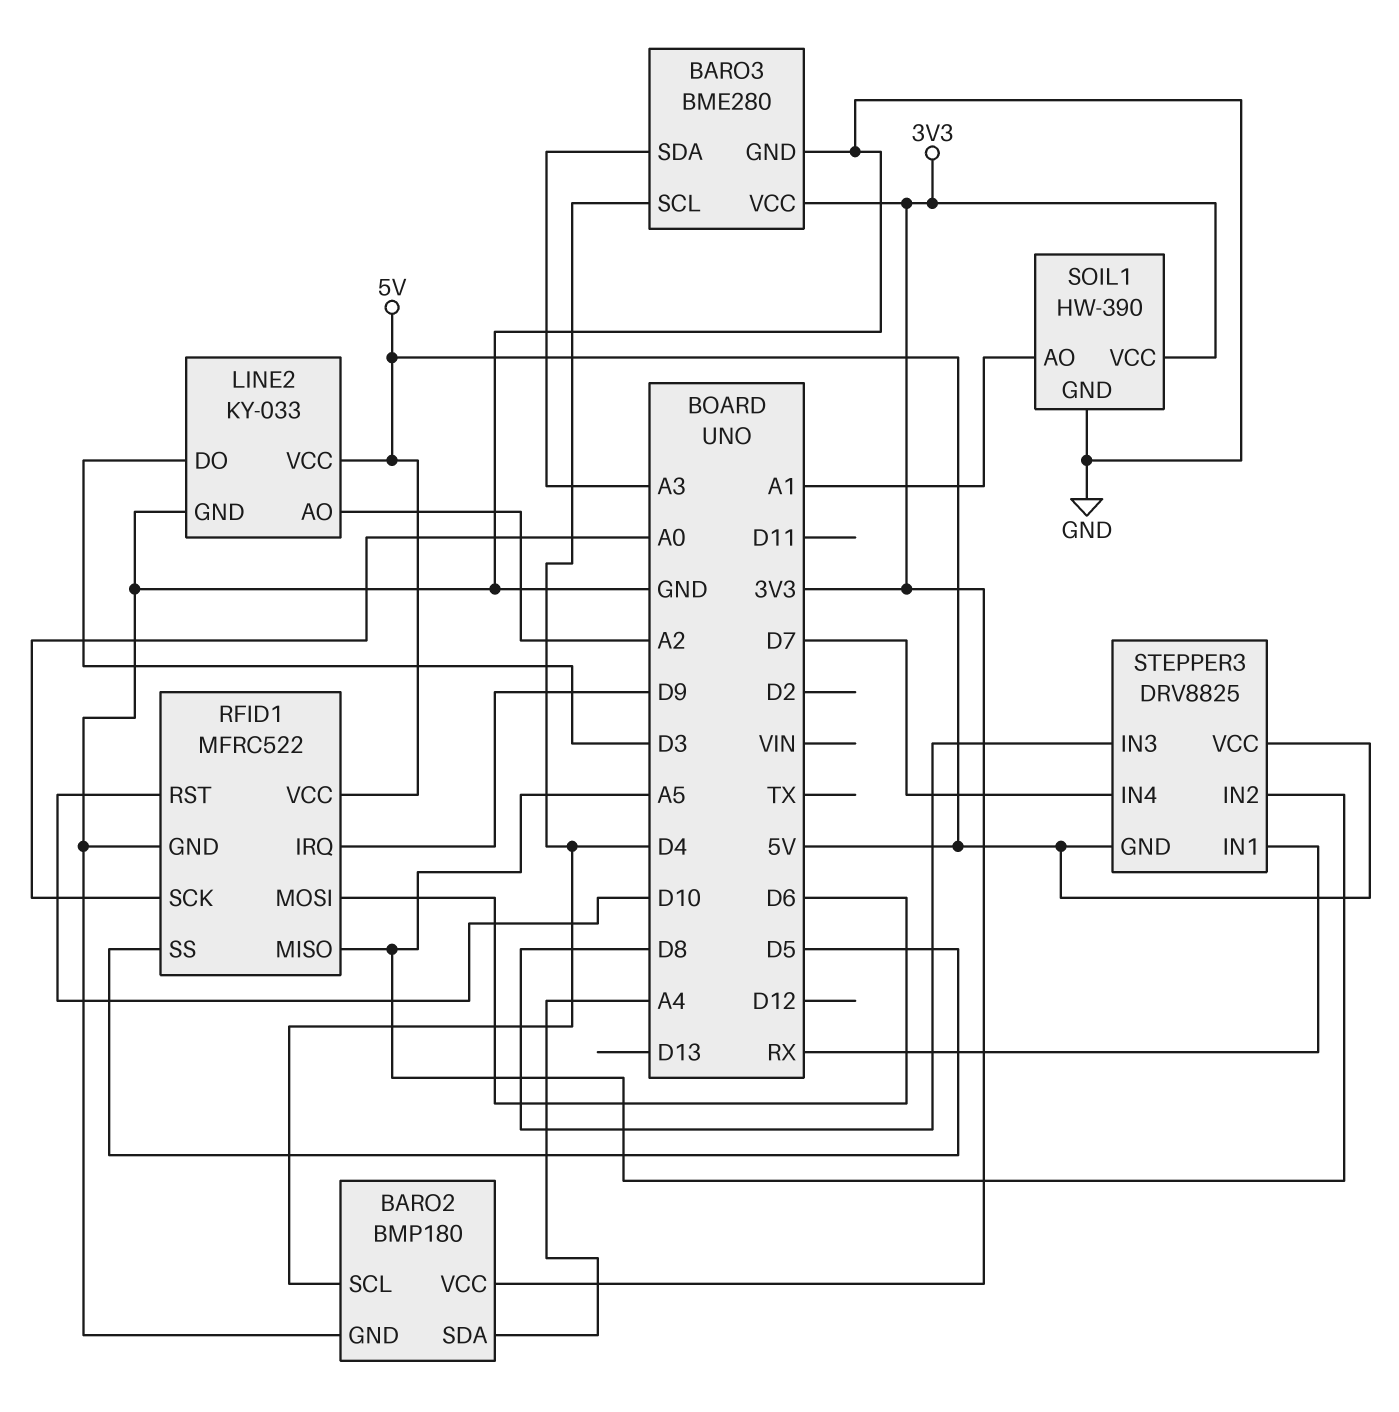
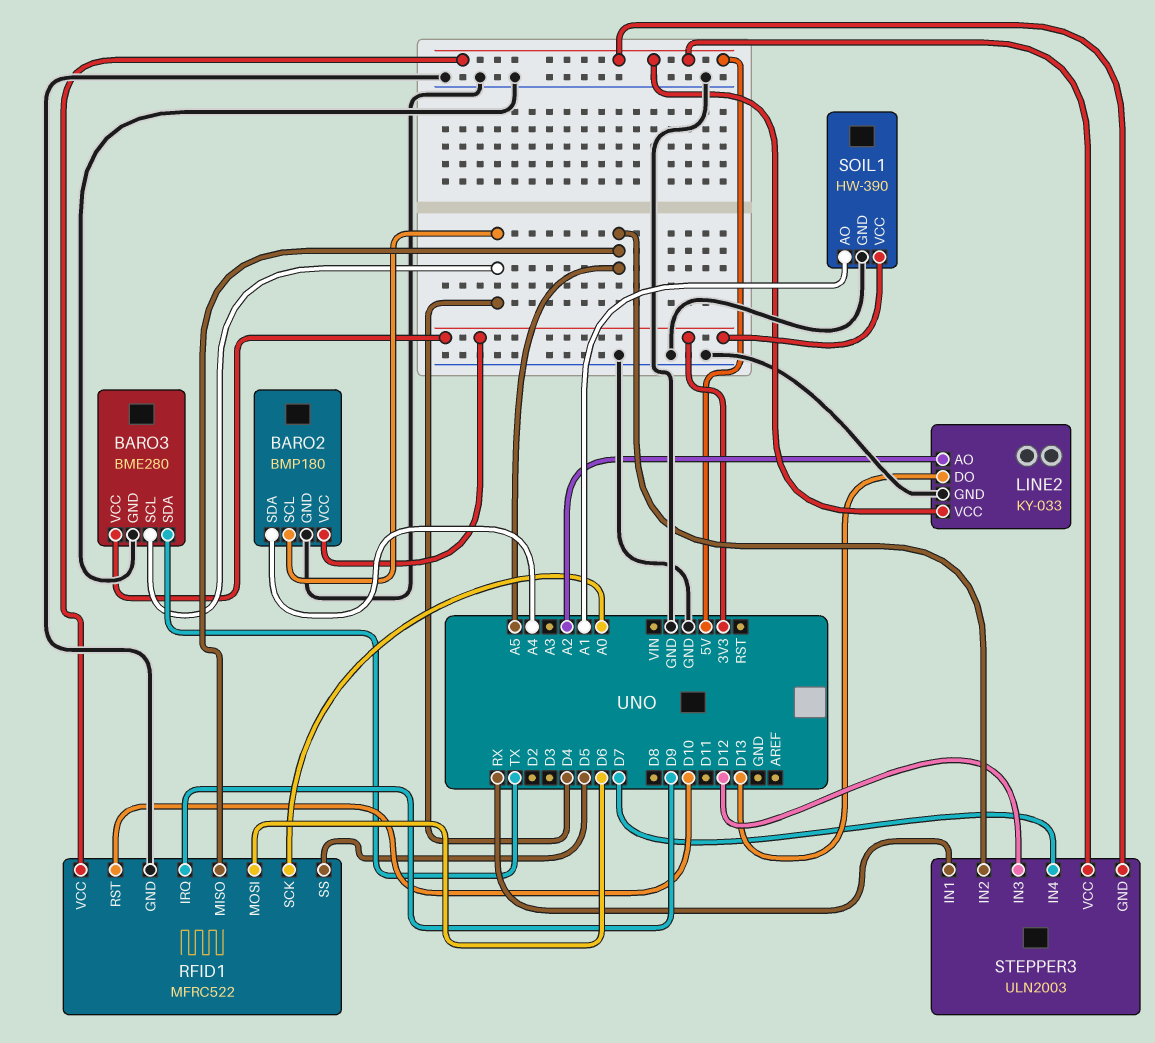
BARO3 pin SDA: A3 -> TX
LINE2 pin DO: D3 -> D13
STEPPER3: DRV8825 -> ULN2003
STEPPER3 pin IN3: D8 -> D12

